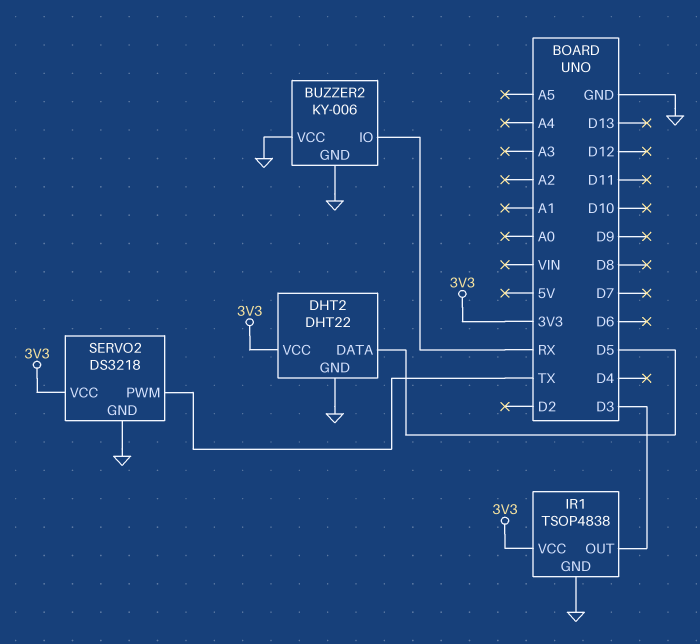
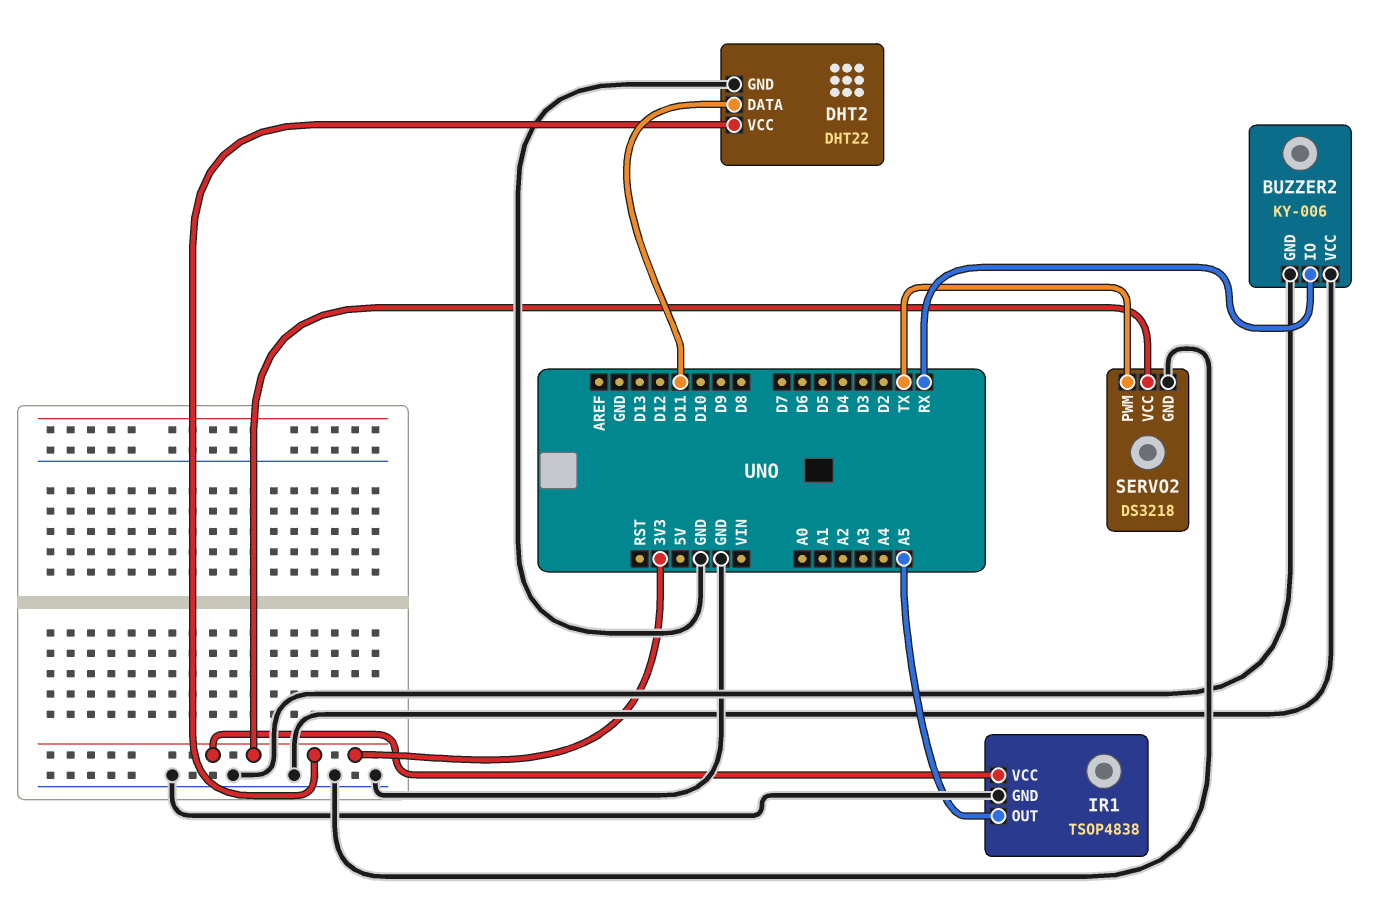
DHT2 pin DATA: D5 -> D11
IR1 pin OUT: D3 -> A5

